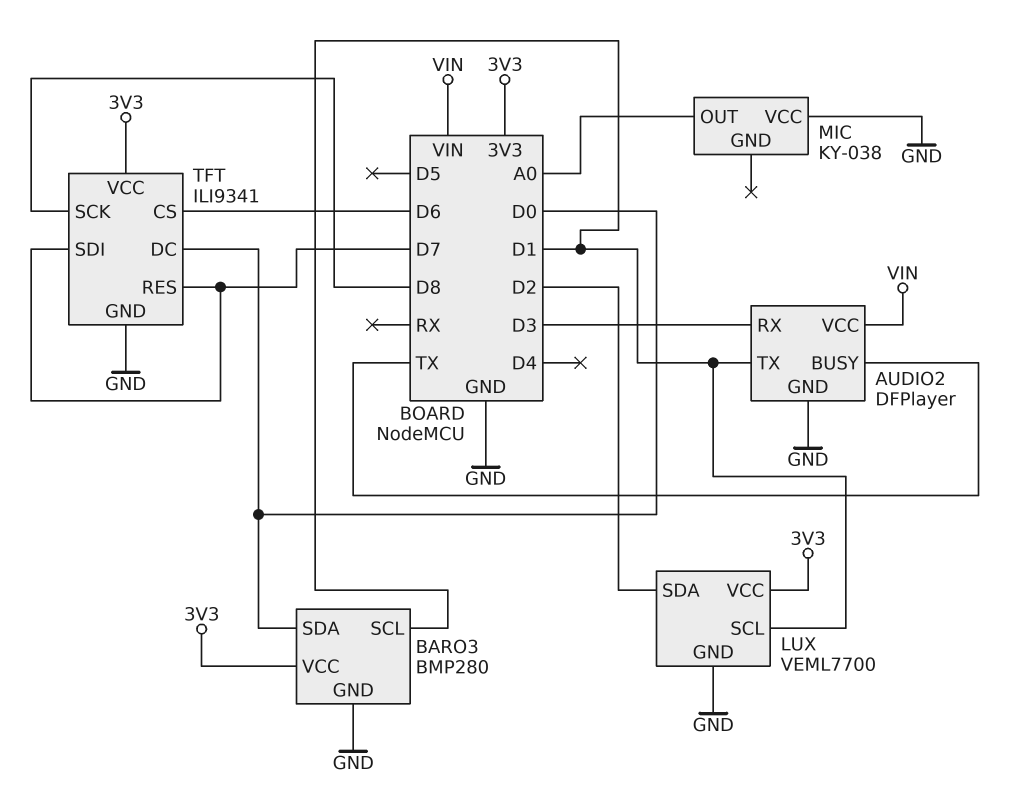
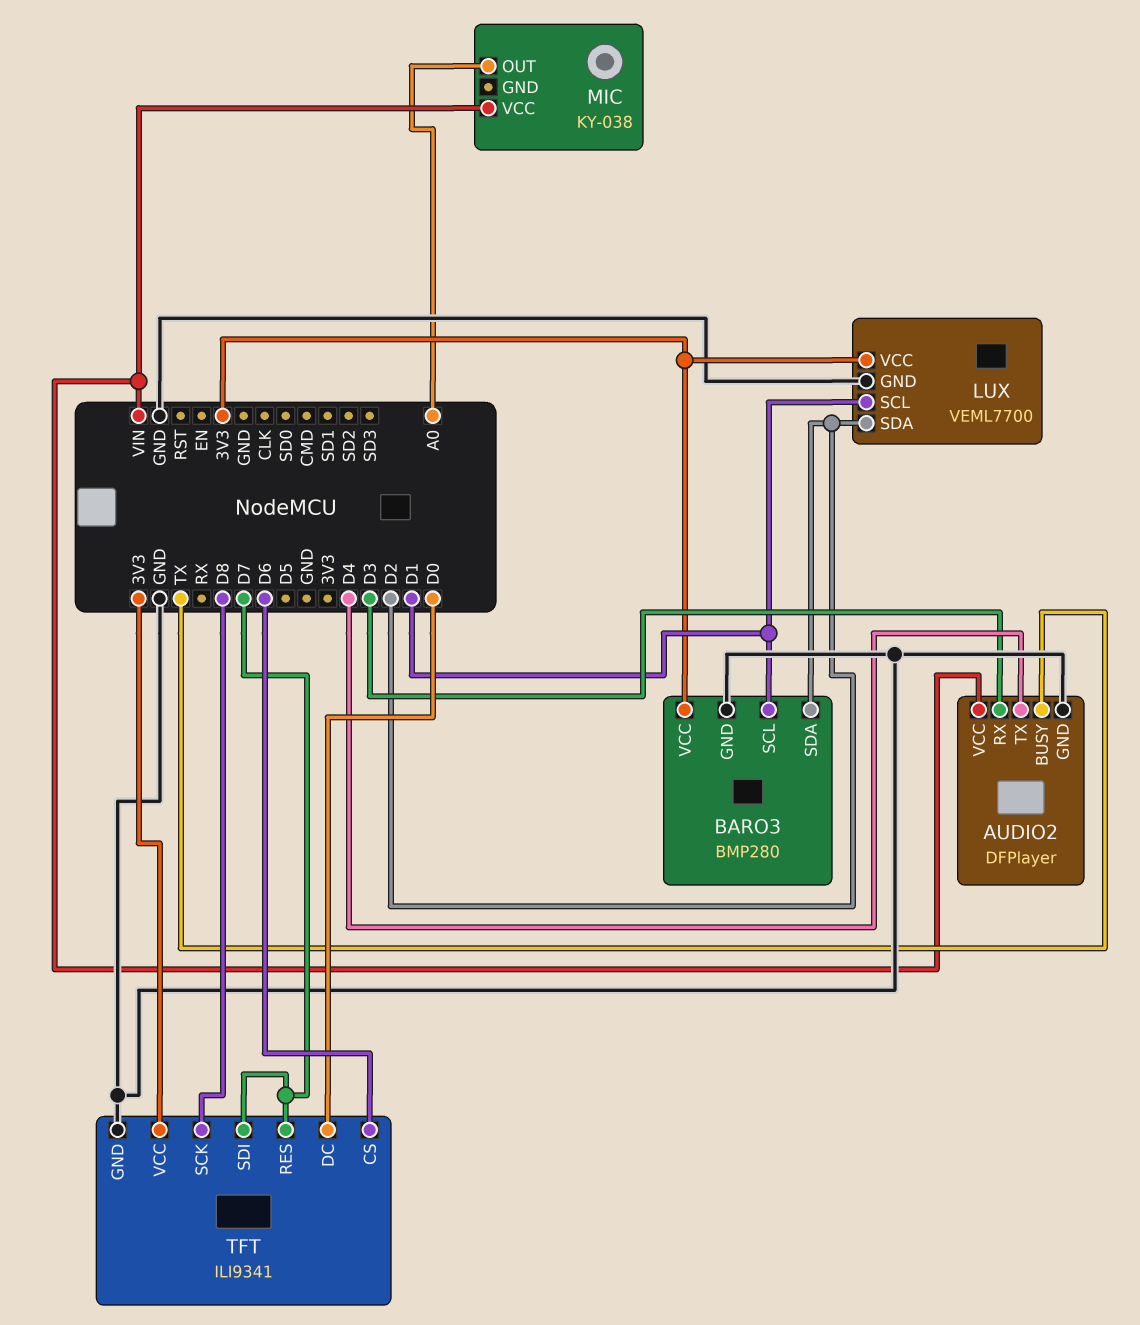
AUDIO2 pin TX: D1 -> D4
BARO3 pin SDA: D0 -> D2
MIC pin VCC: GND -> VIN

